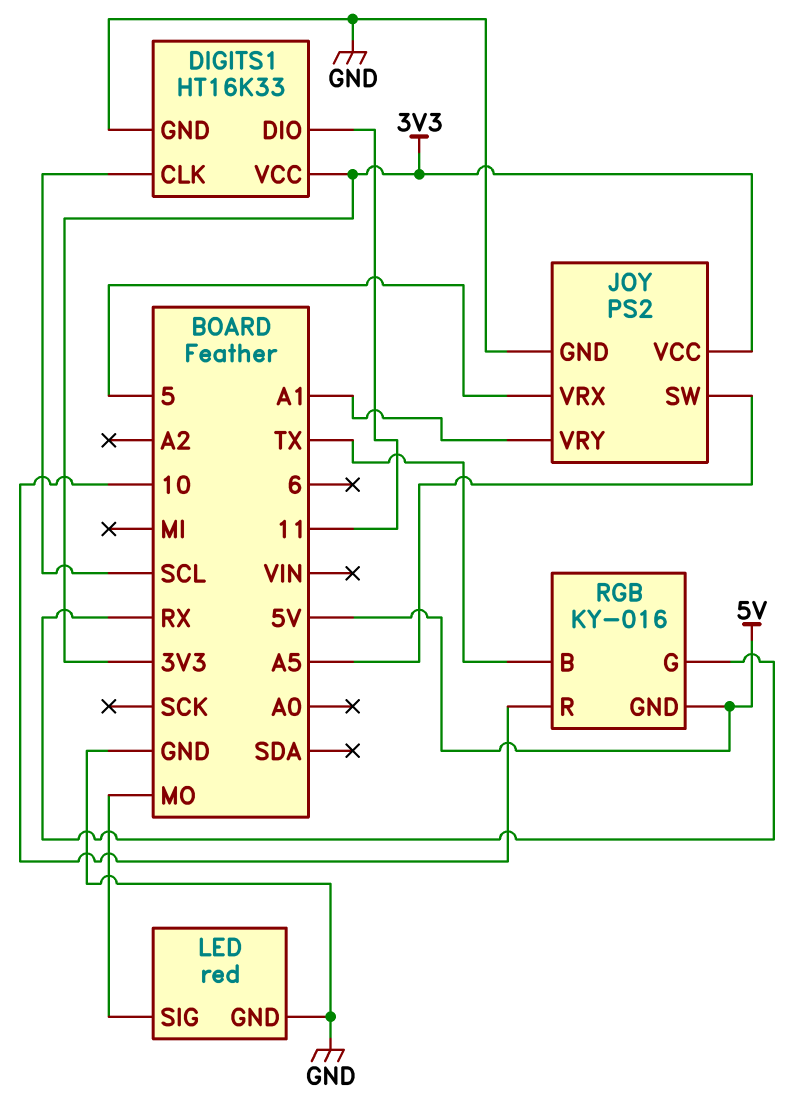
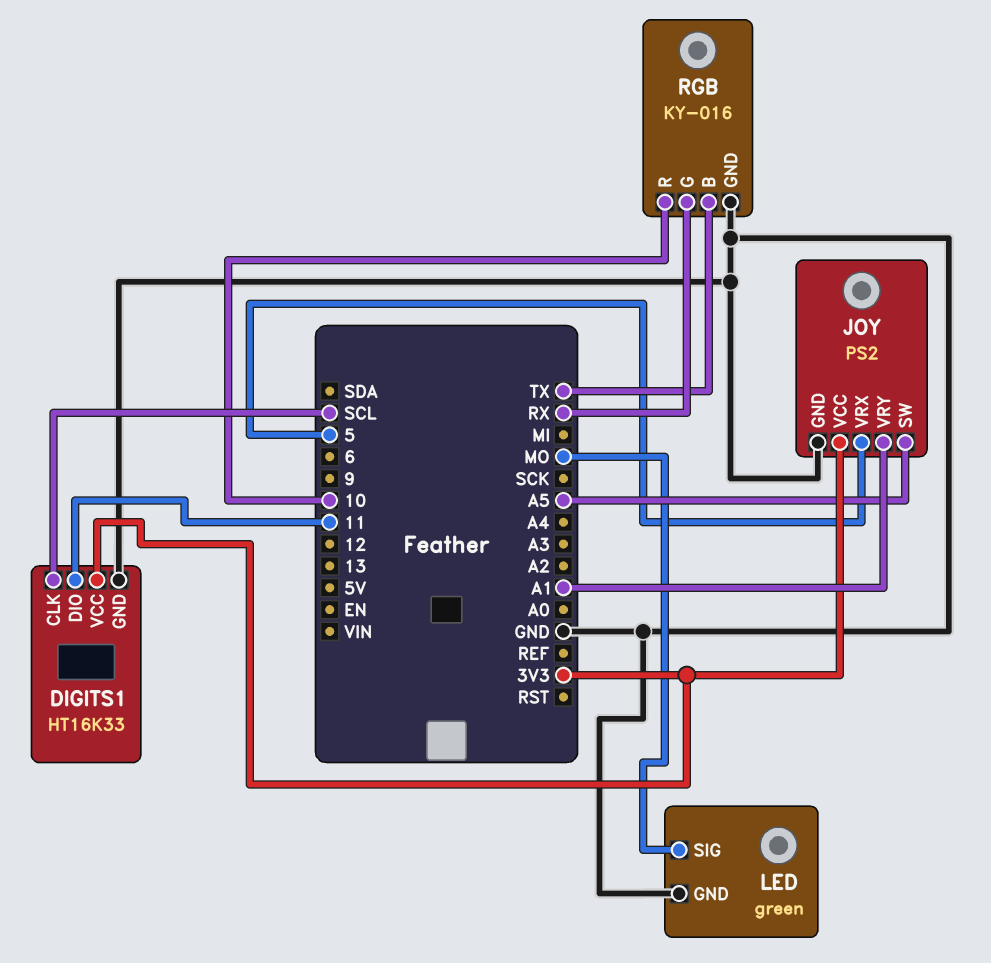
LED: red -> green
RGB pin GND: 5V -> GND

